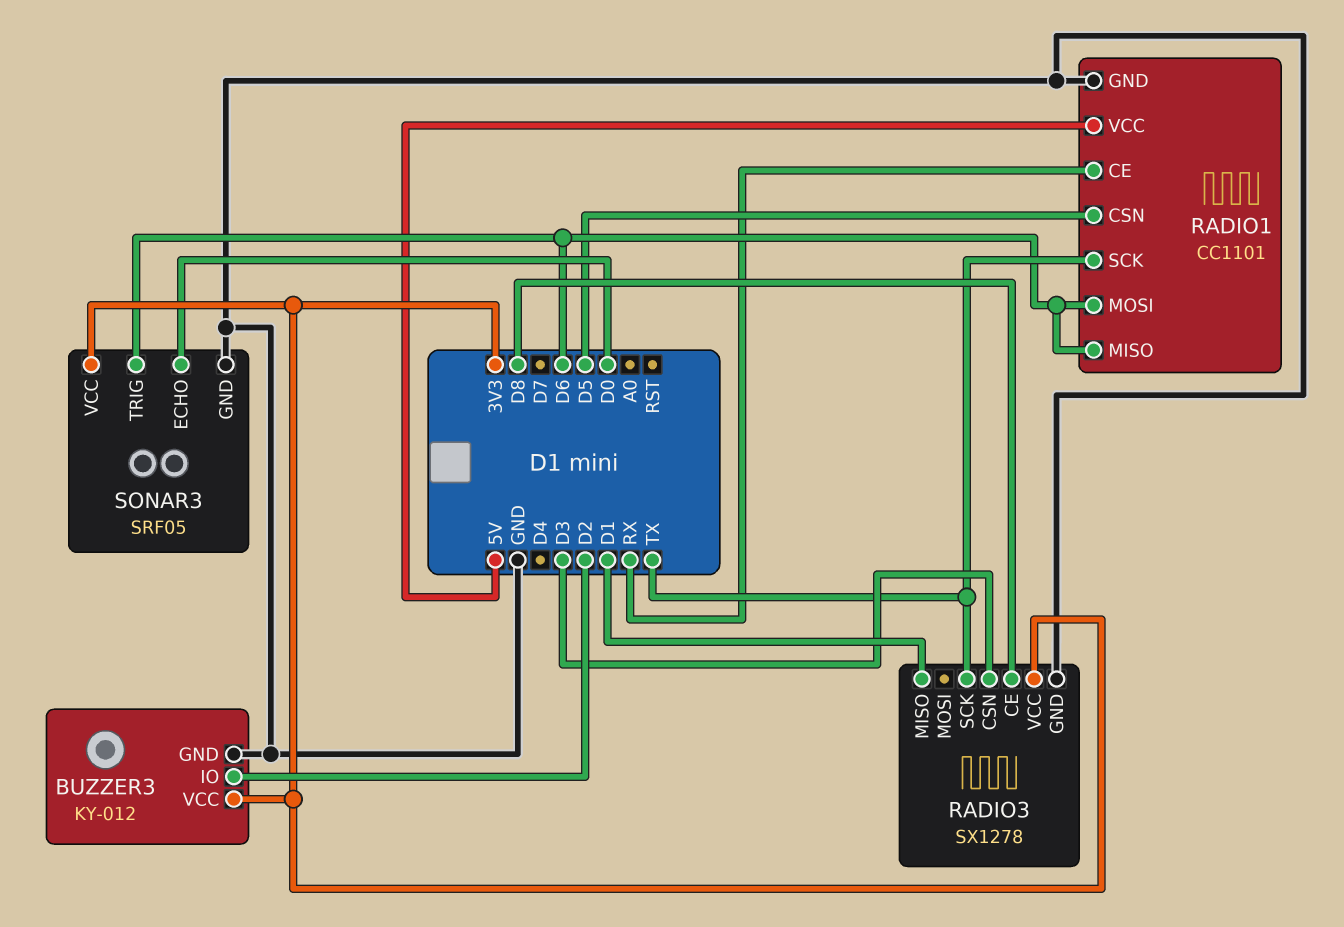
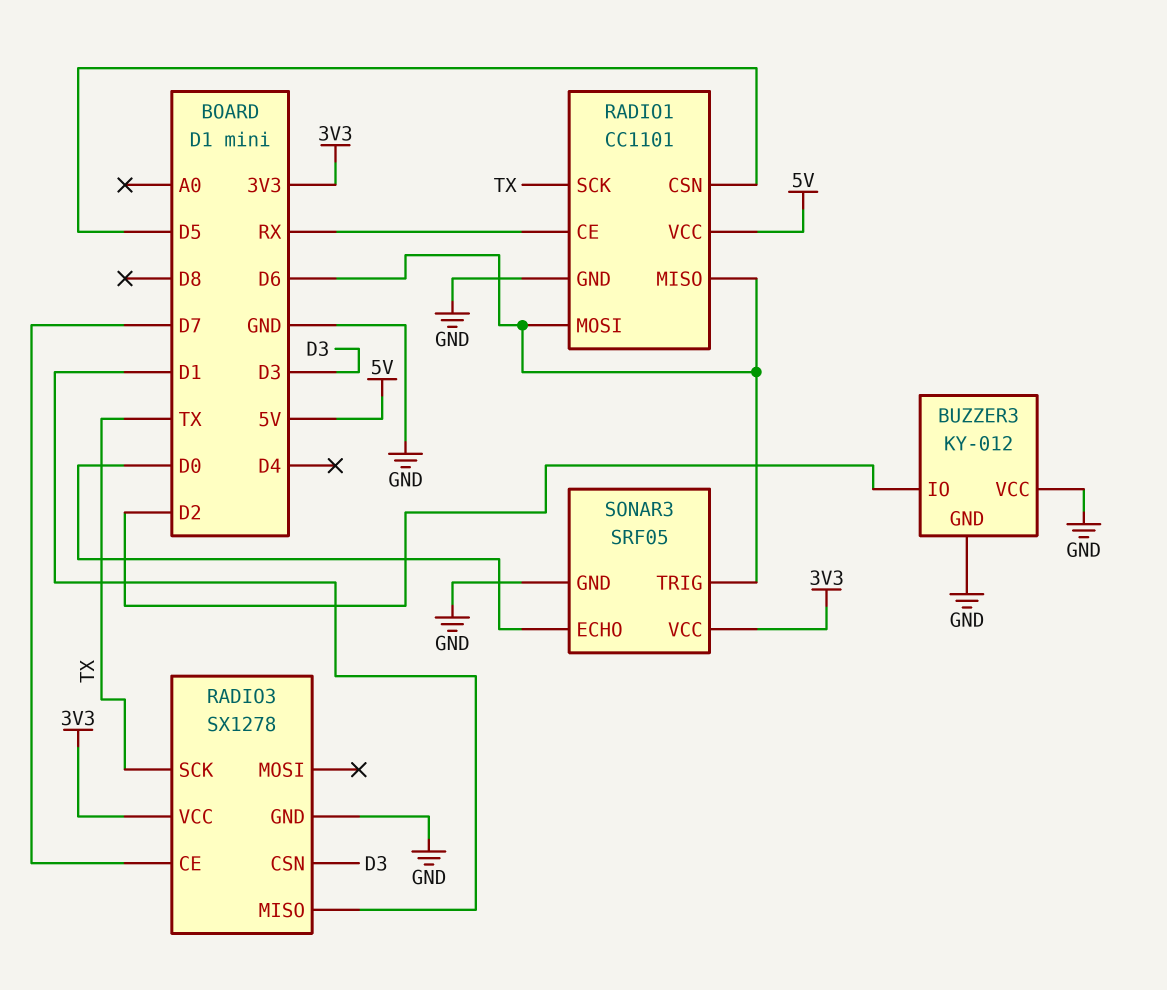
BUZZER3 pin VCC: 3V3 -> GND
RADIO3 pin CE: D8 -> D7

